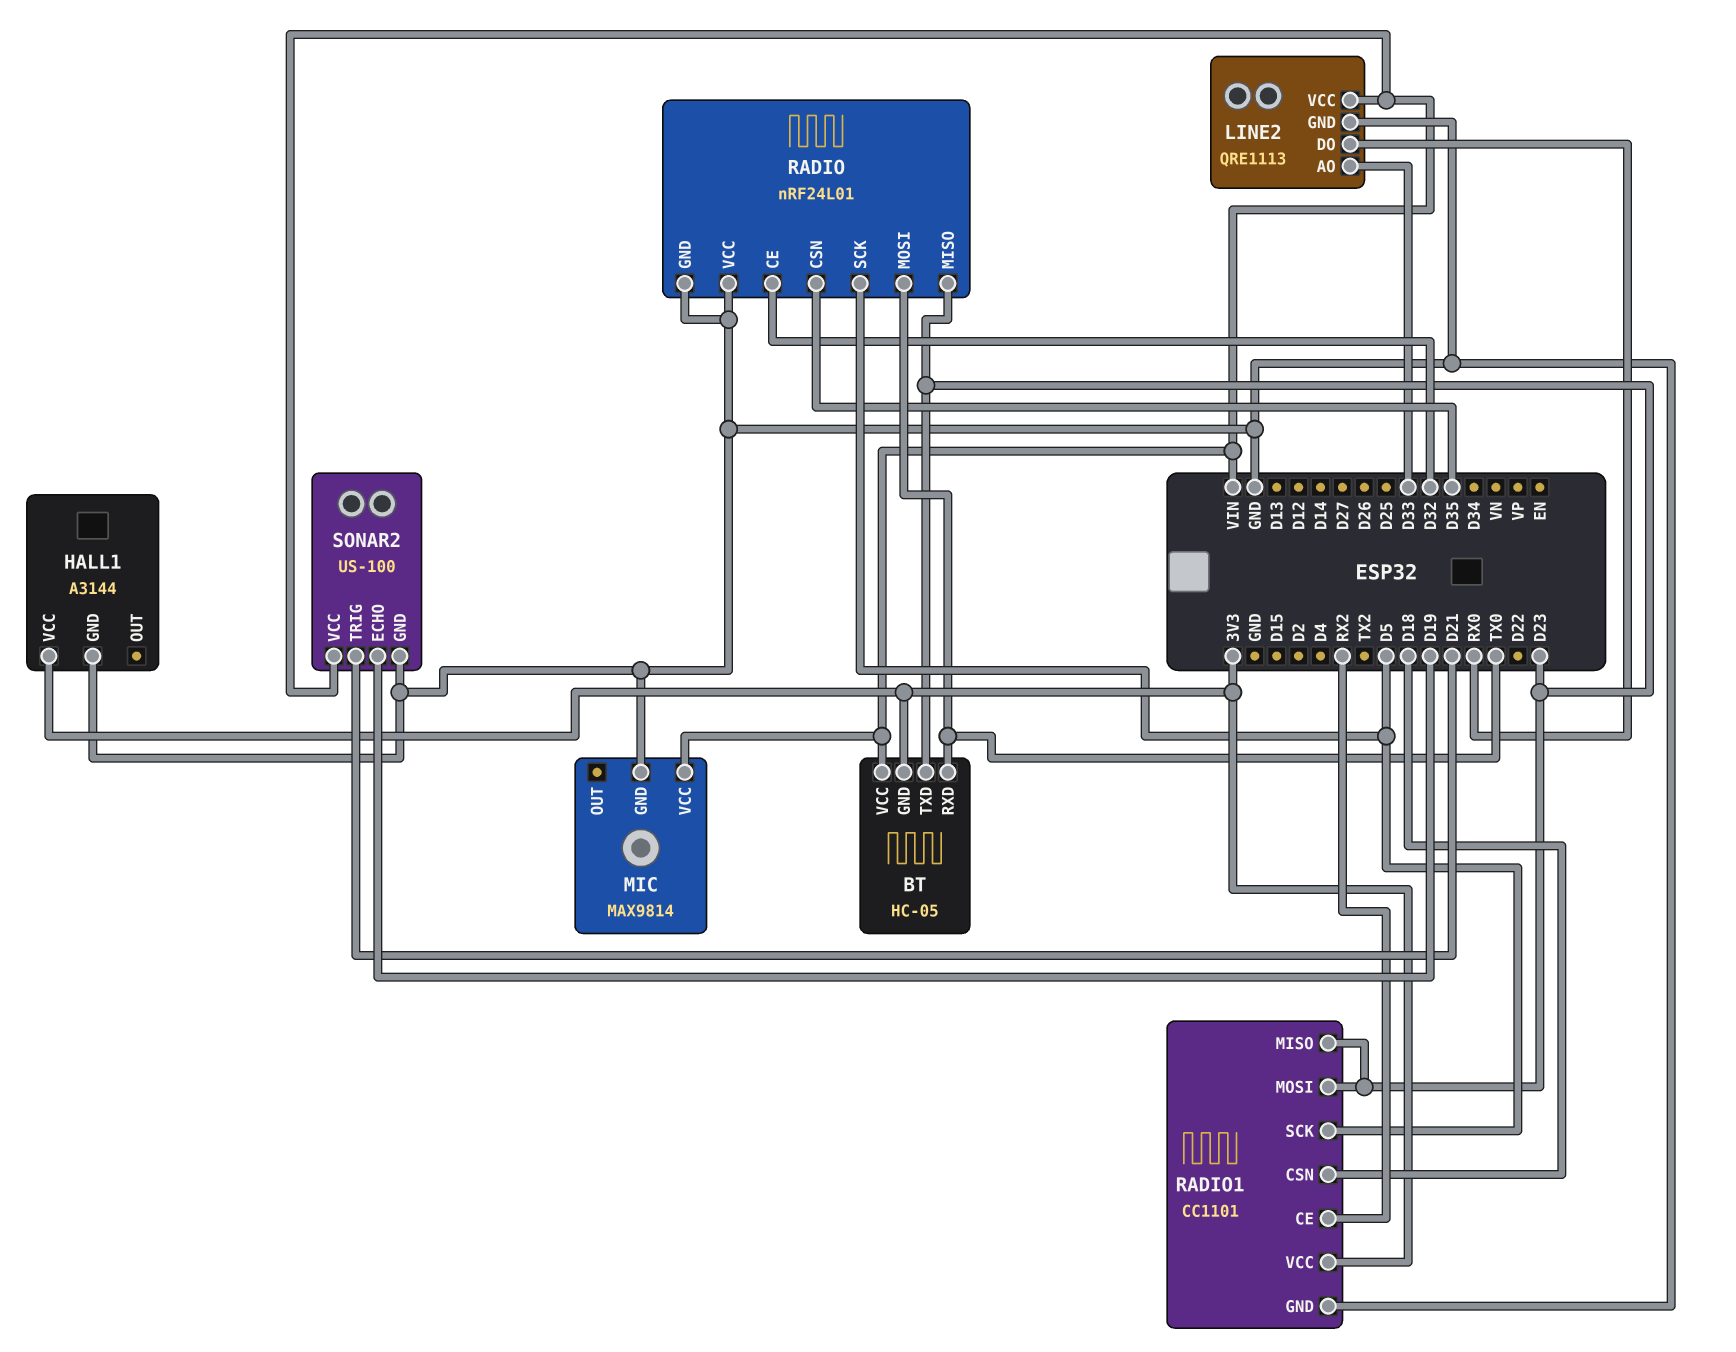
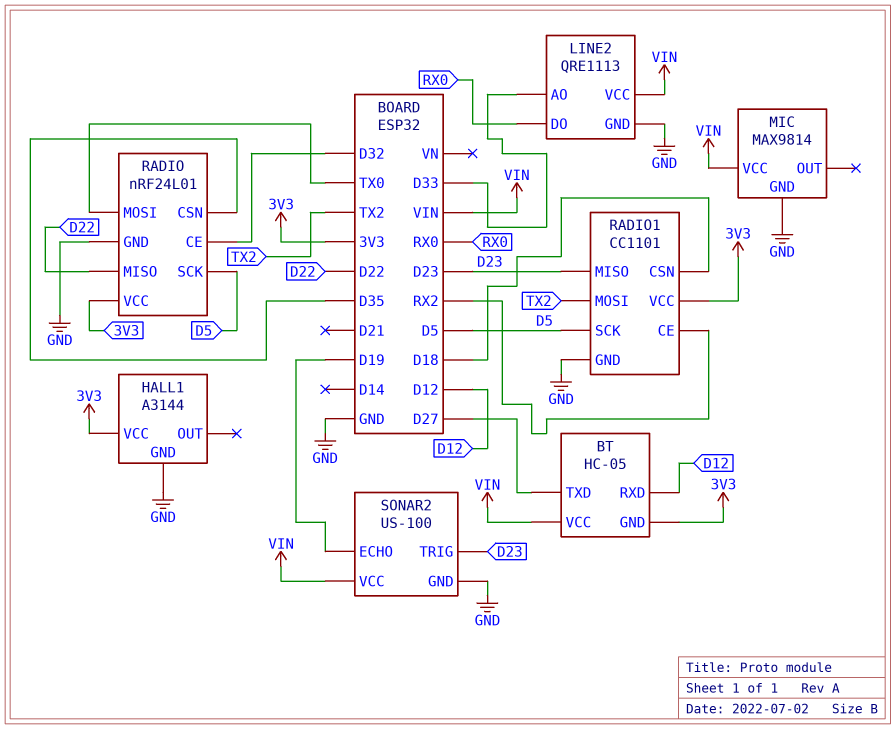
BT pin RXD: TX0 -> D12
BT pin TXD: D23 -> D27
RADIO pin MISO: D23 -> D22
RADIO pin VCC: GND -> 3V3
RADIO1 pin MOSI: D23 -> TX2
SONAR2 pin TRIG: D21 -> D23

